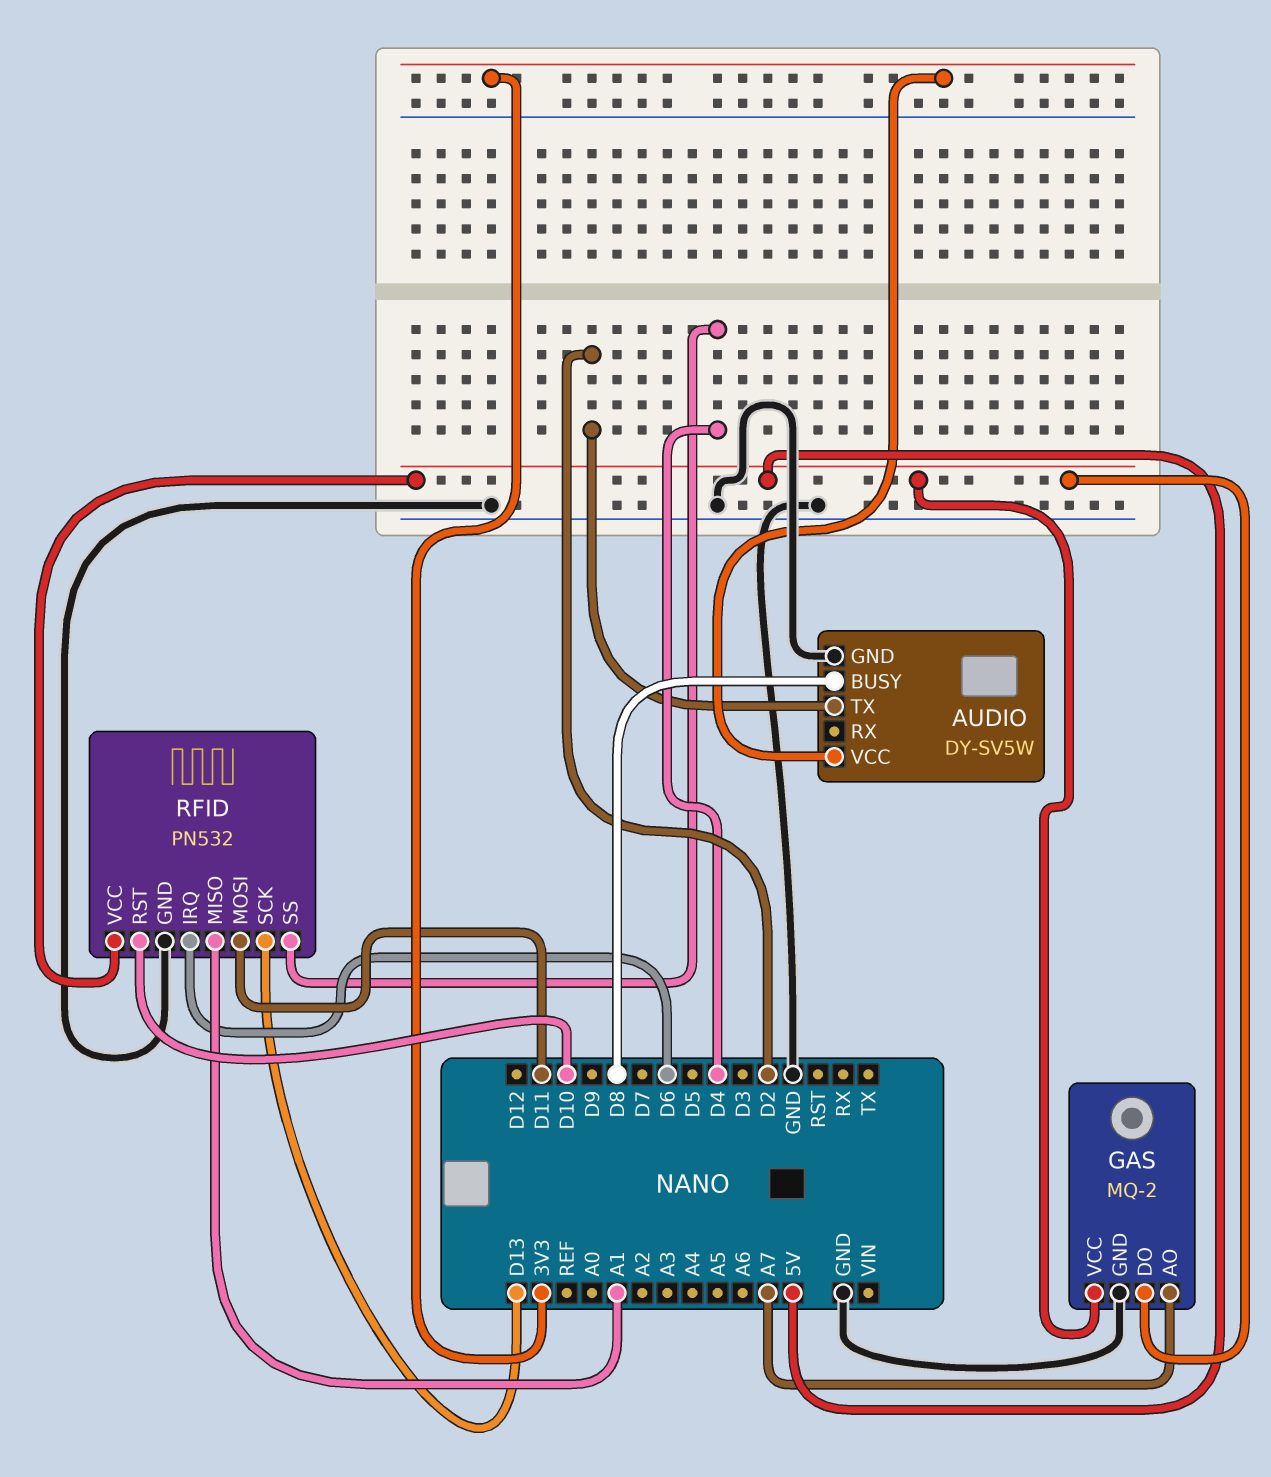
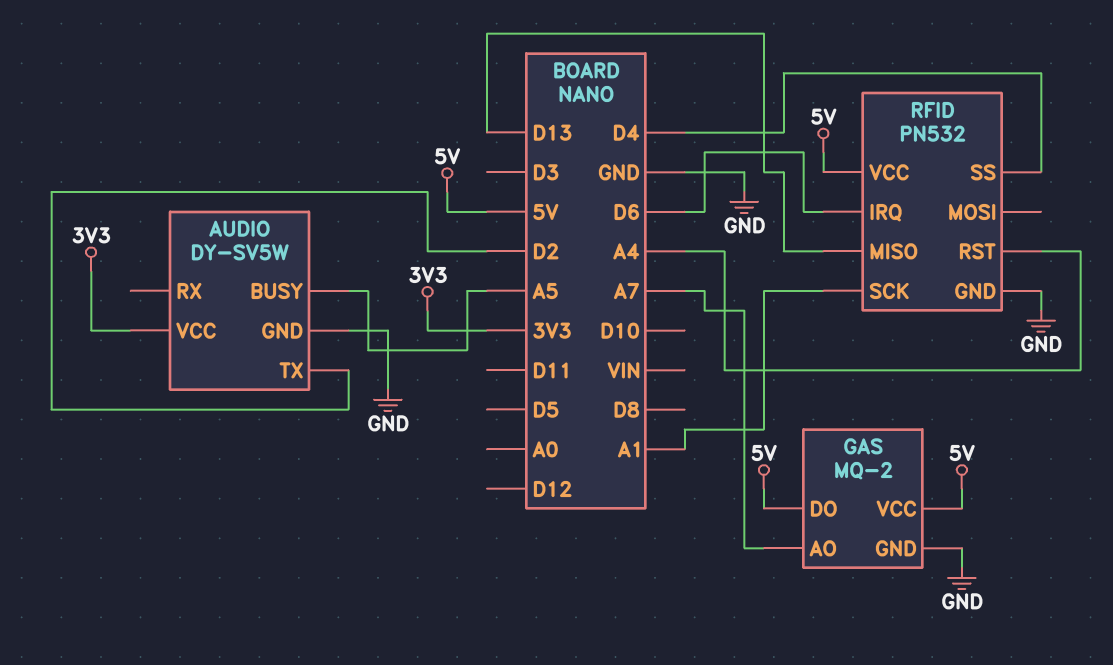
AUDIO pin BUSY: D8 -> A5
RFID pin MISO: A1 -> D13
RFID pin MOSI: D11 -> none
RFID pin RST: D10 -> A4
RFID pin SCK: D13 -> A1

